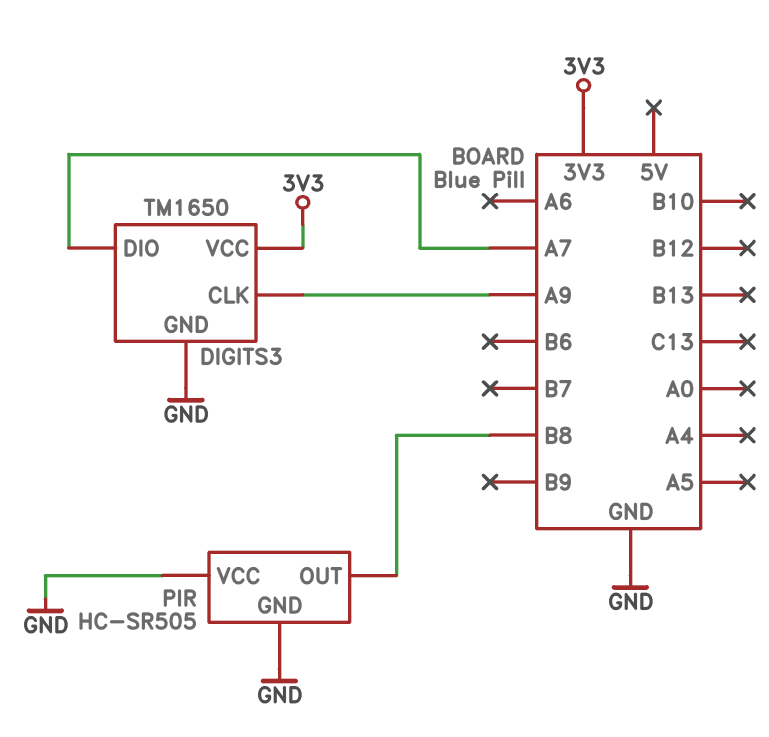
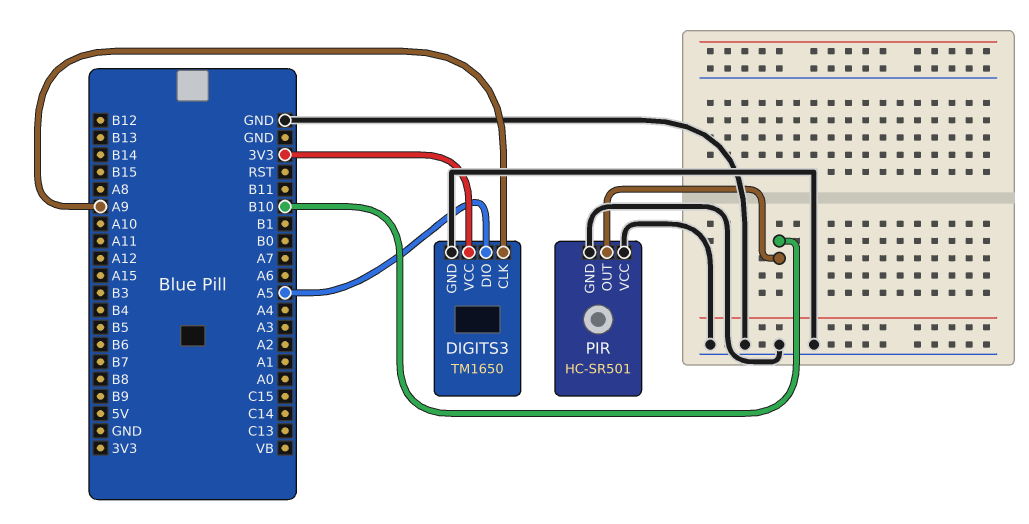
DIGITS3 pin DIO: A7 -> A5
PIR: HC-SR505 -> HC-SR501
PIR pin OUT: B8 -> B10

